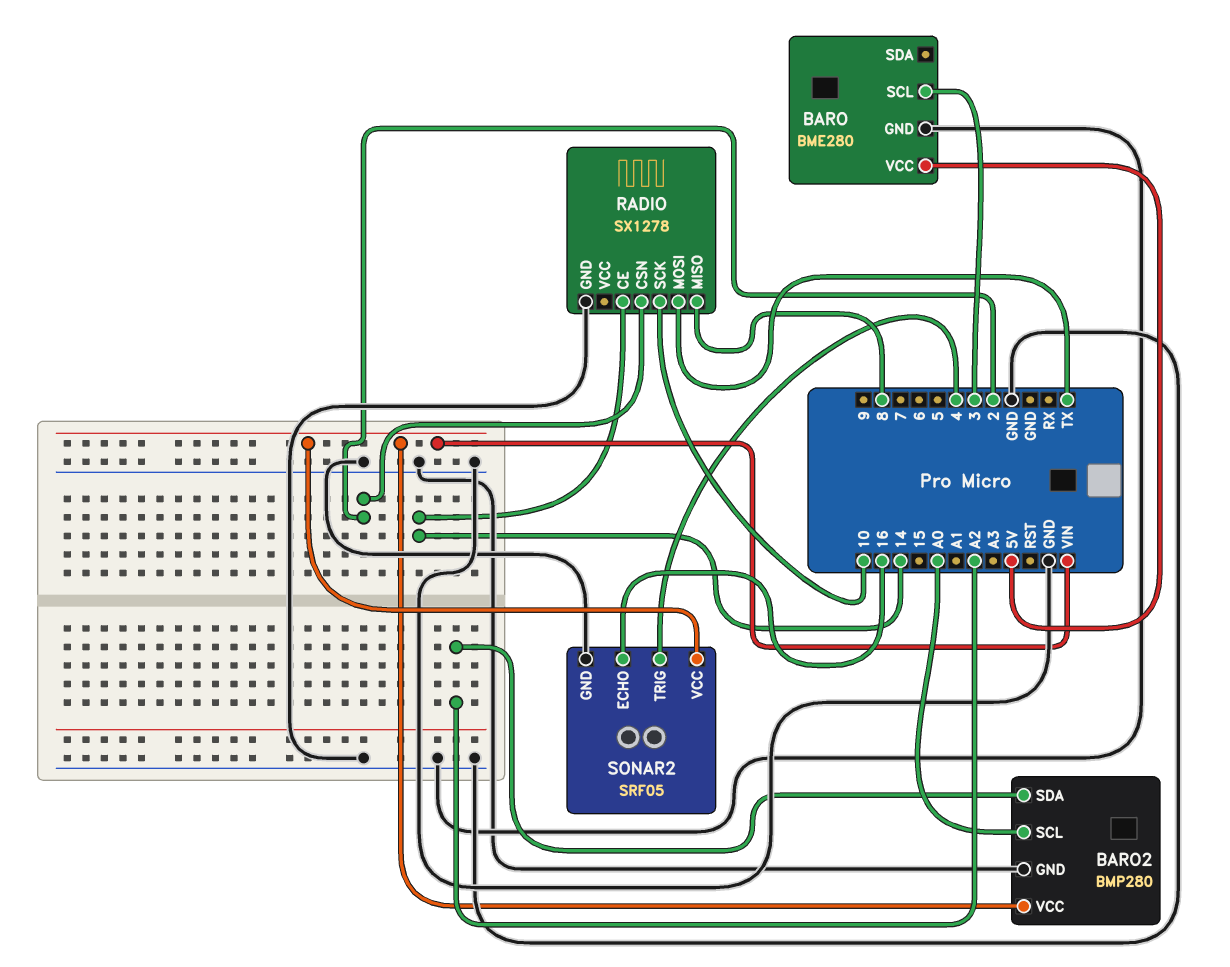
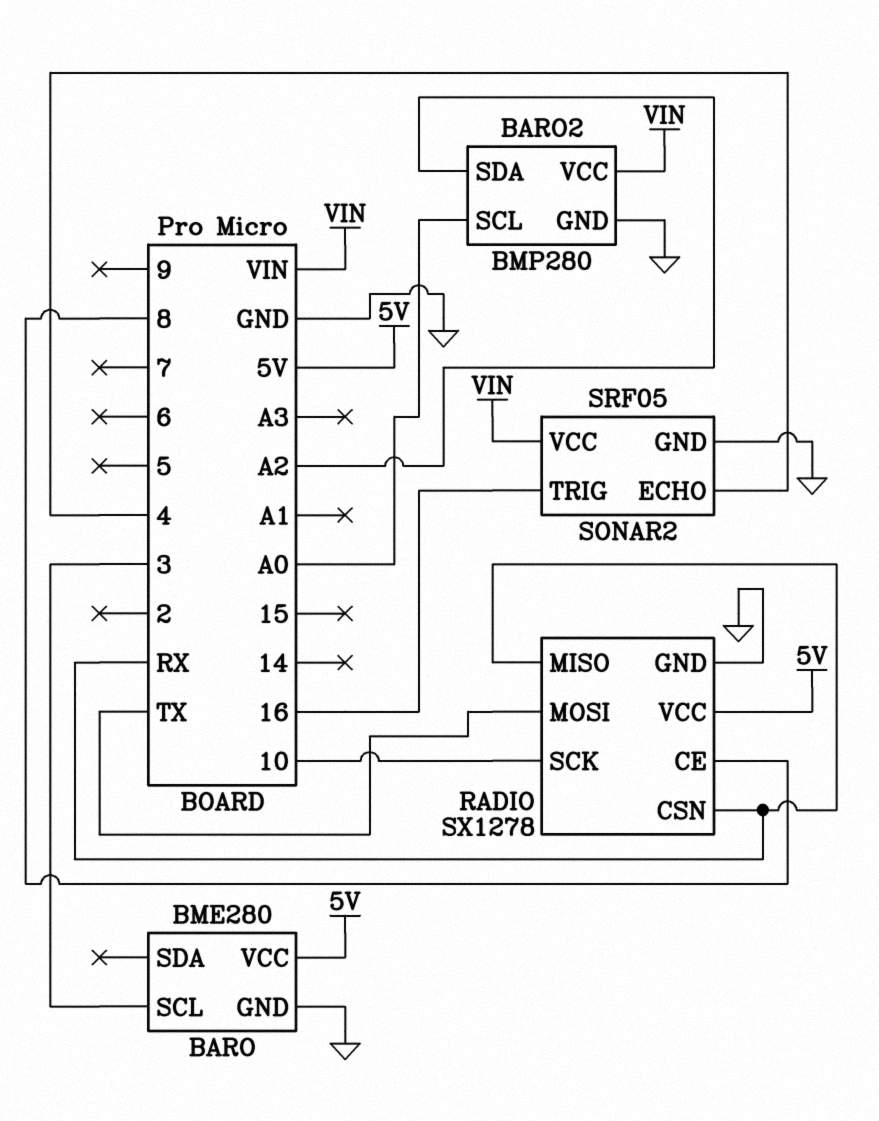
RADIO pin CE: 14 -> 8
RADIO pin CSN: 2 -> RX
RADIO pin MISO: 8 -> RX
RADIO pin VCC: none -> 5V
SONAR2 pin ECHO: 16 -> 4
SONAR2 pin TRIG: 4 -> 16

